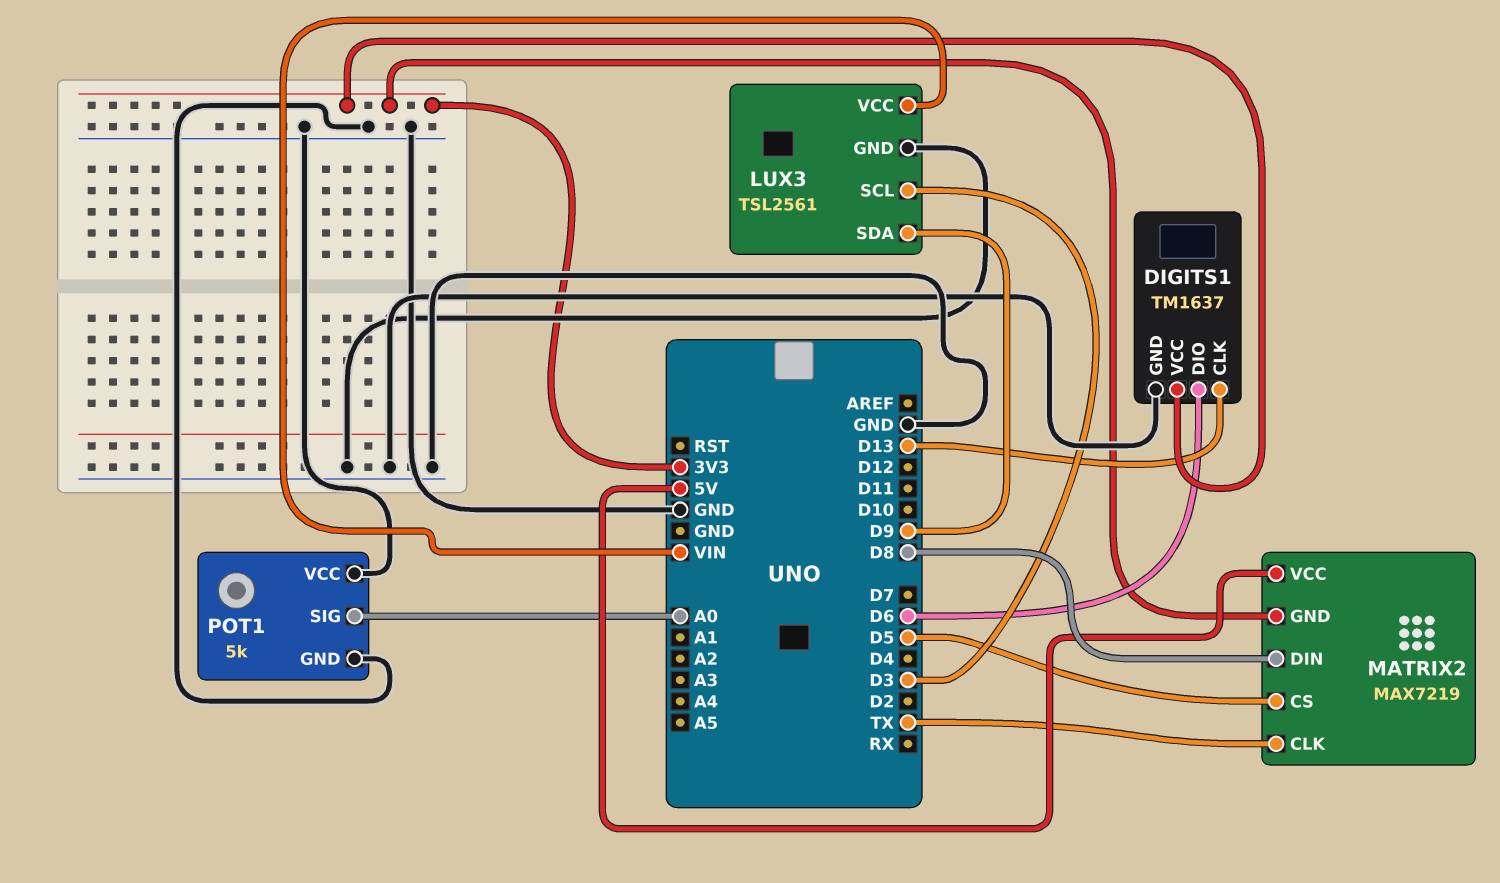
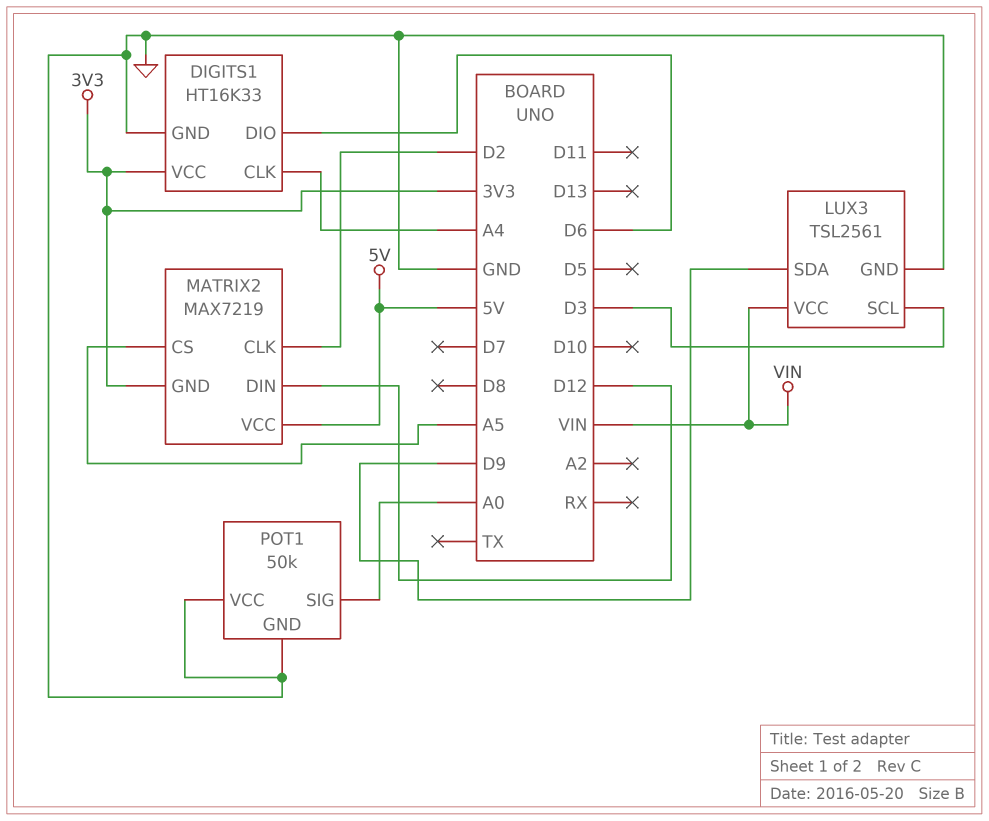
DIGITS1: TM1637 -> HT16K33
DIGITS1 pin CLK: D13 -> A4
MATRIX2 pin CLK: TX -> D2
MATRIX2 pin CS: D5 -> A5
MATRIX2 pin DIN: D8 -> D12
POT1: 5k -> 50k

